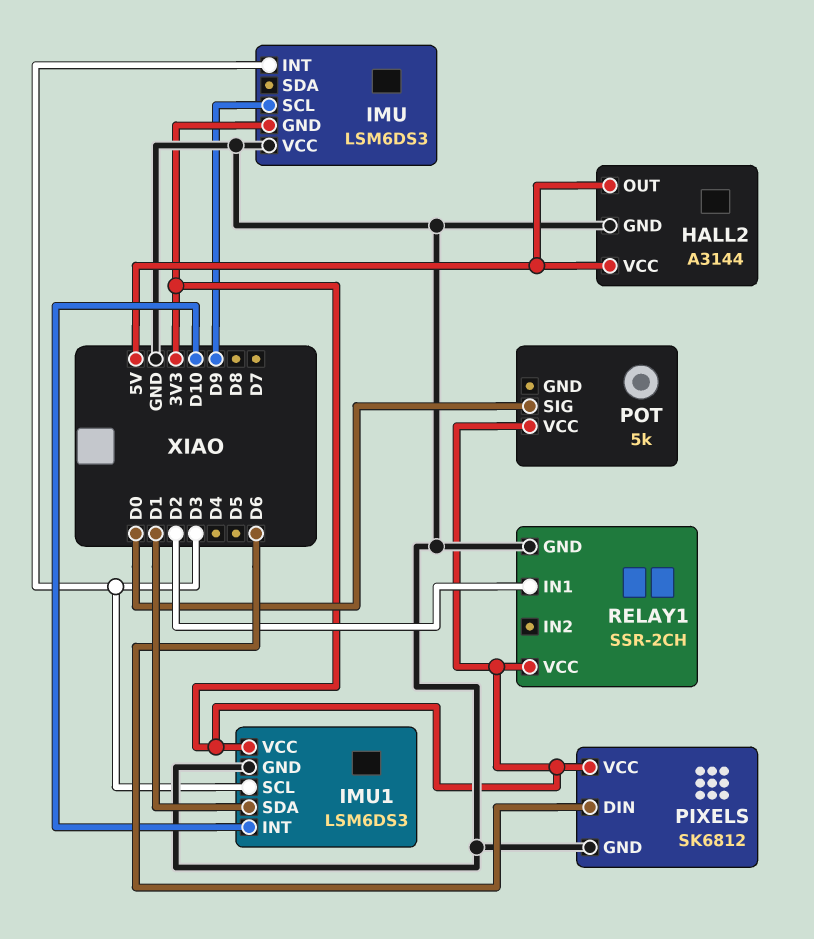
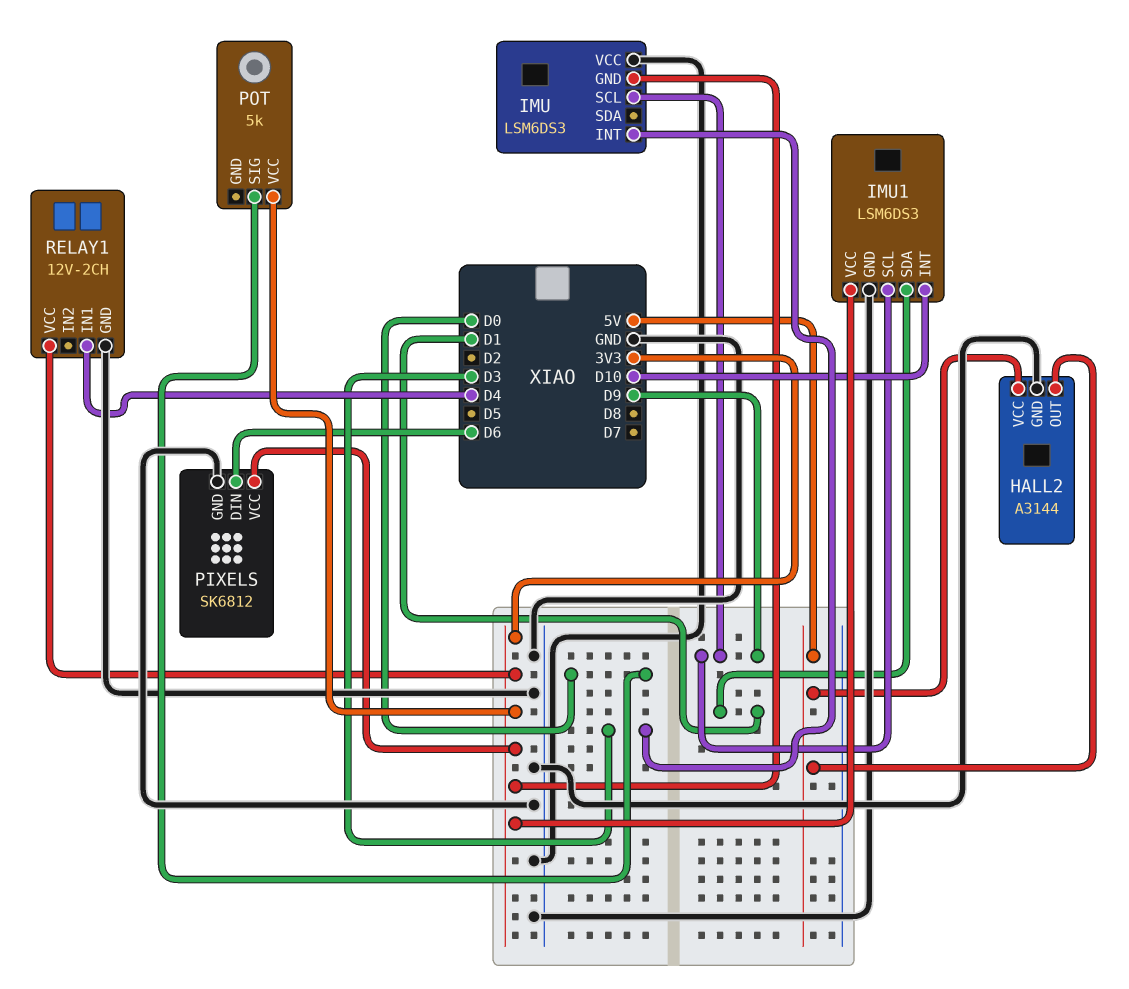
IMU1 pin SCL: D3 -> D9
RELAY1: SSR-2CH -> 12V-2CH
RELAY1 pin IN1: D2 -> D4

